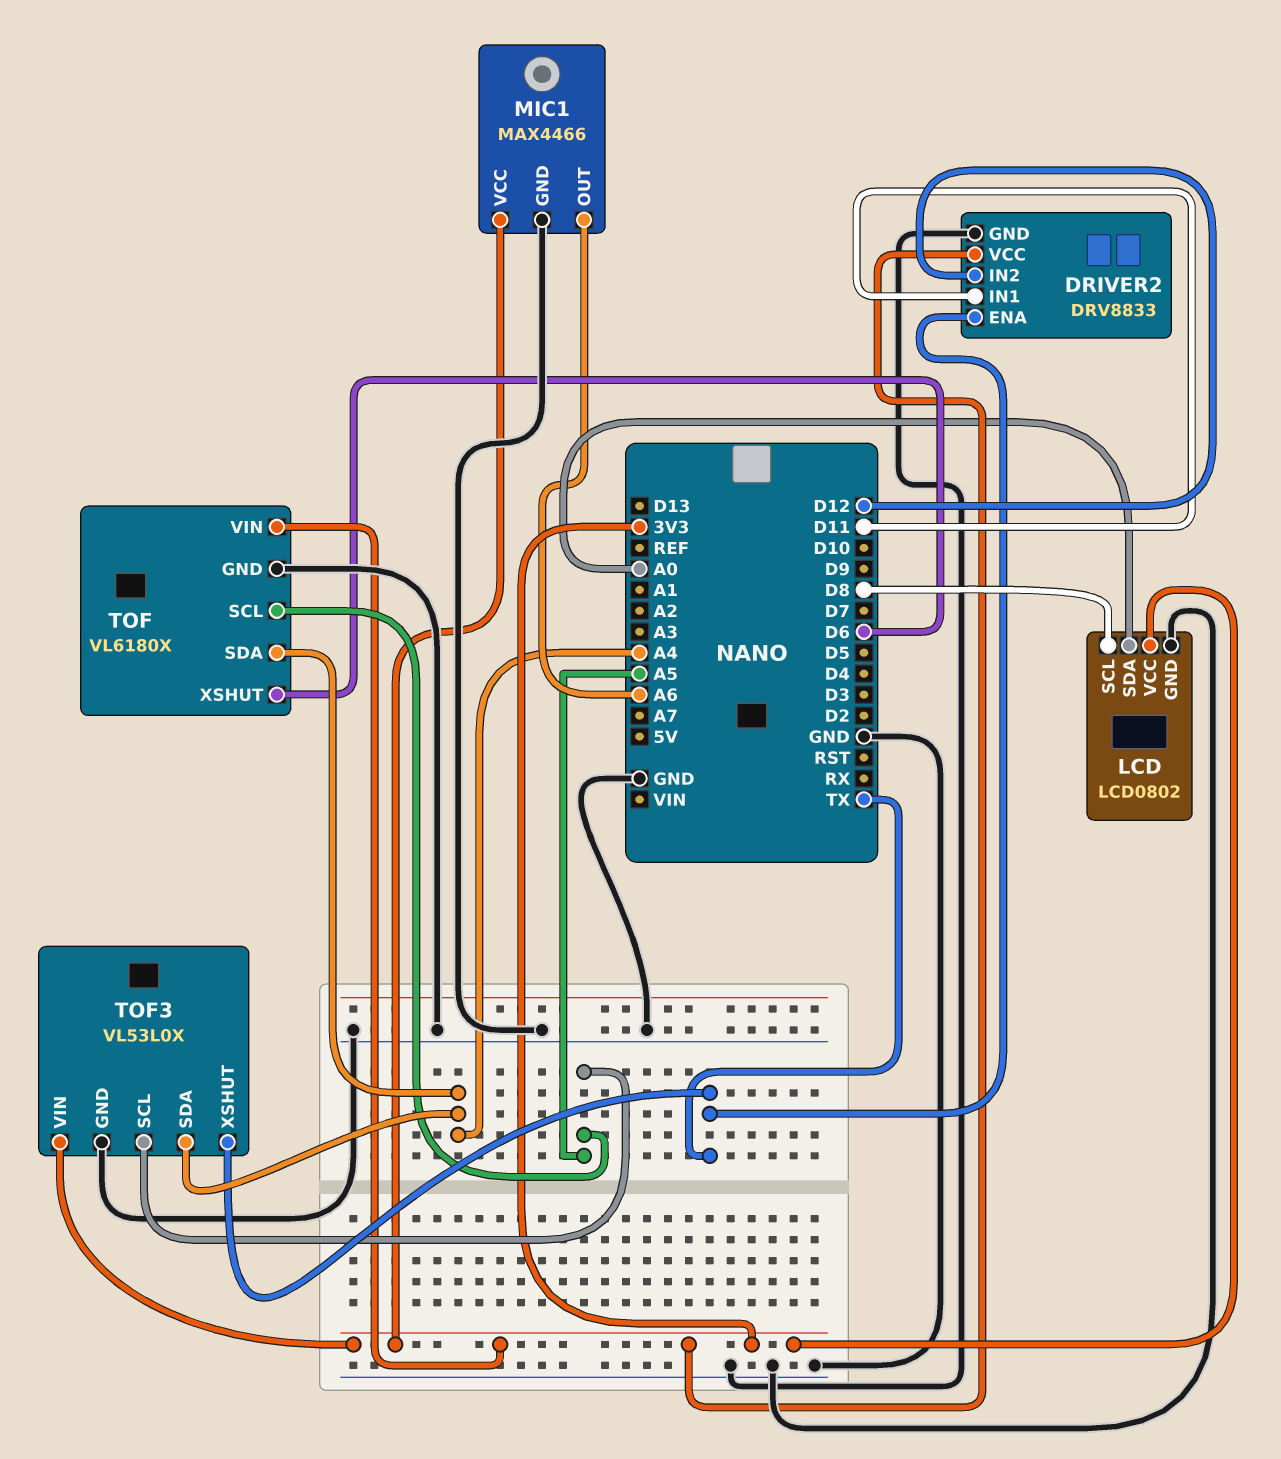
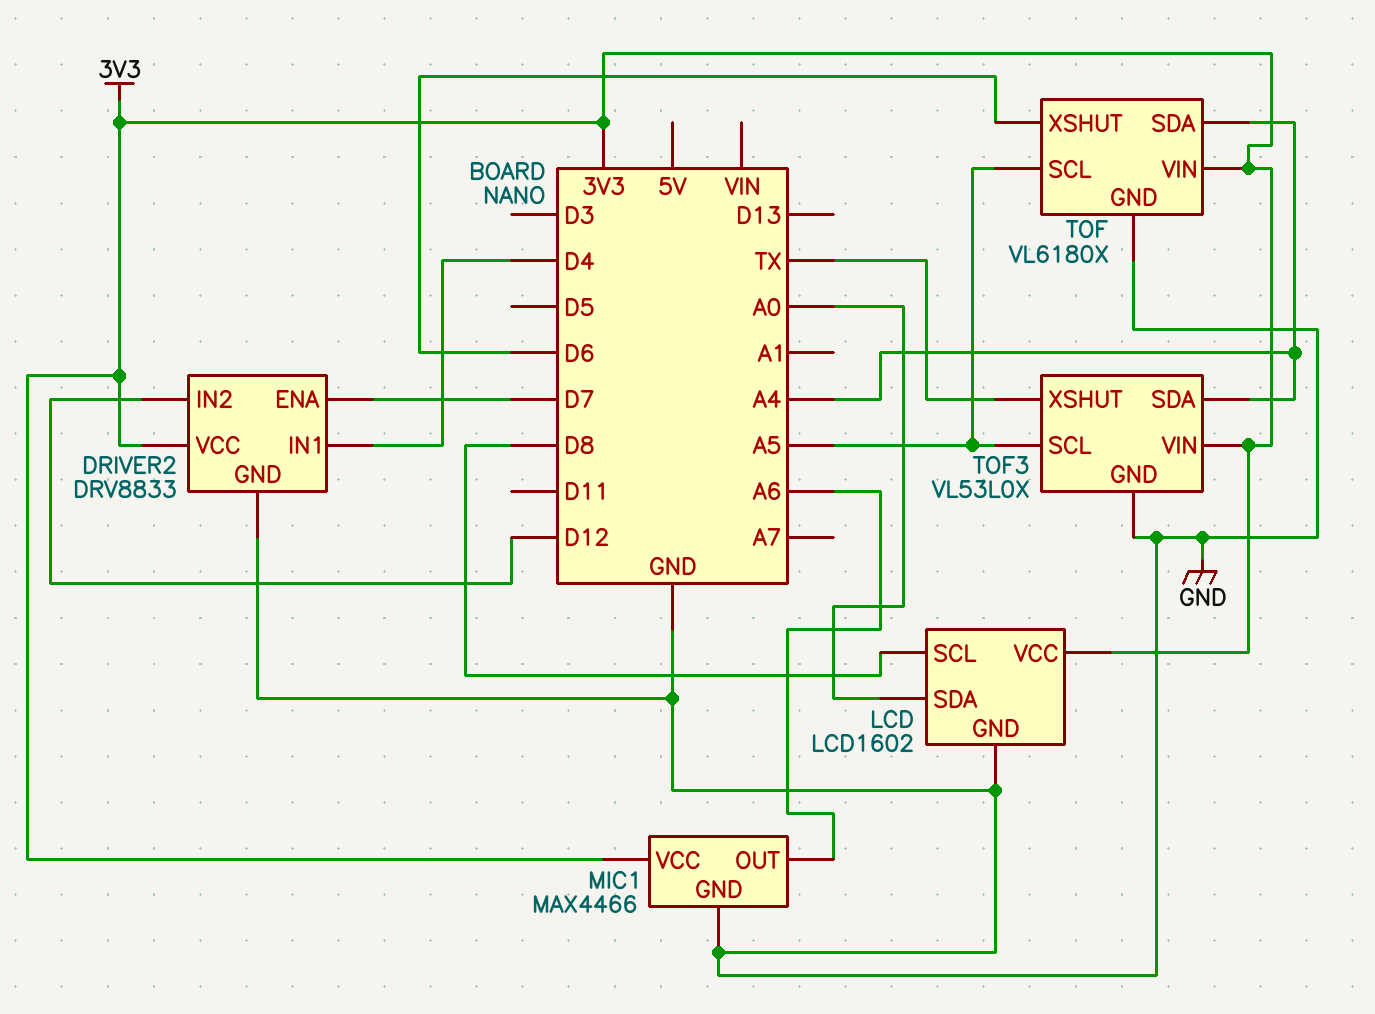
DRIVER2 pin ENA: TX -> D7
DRIVER2 pin IN1: D11 -> D4
LCD: LCD0802 -> LCD1602

